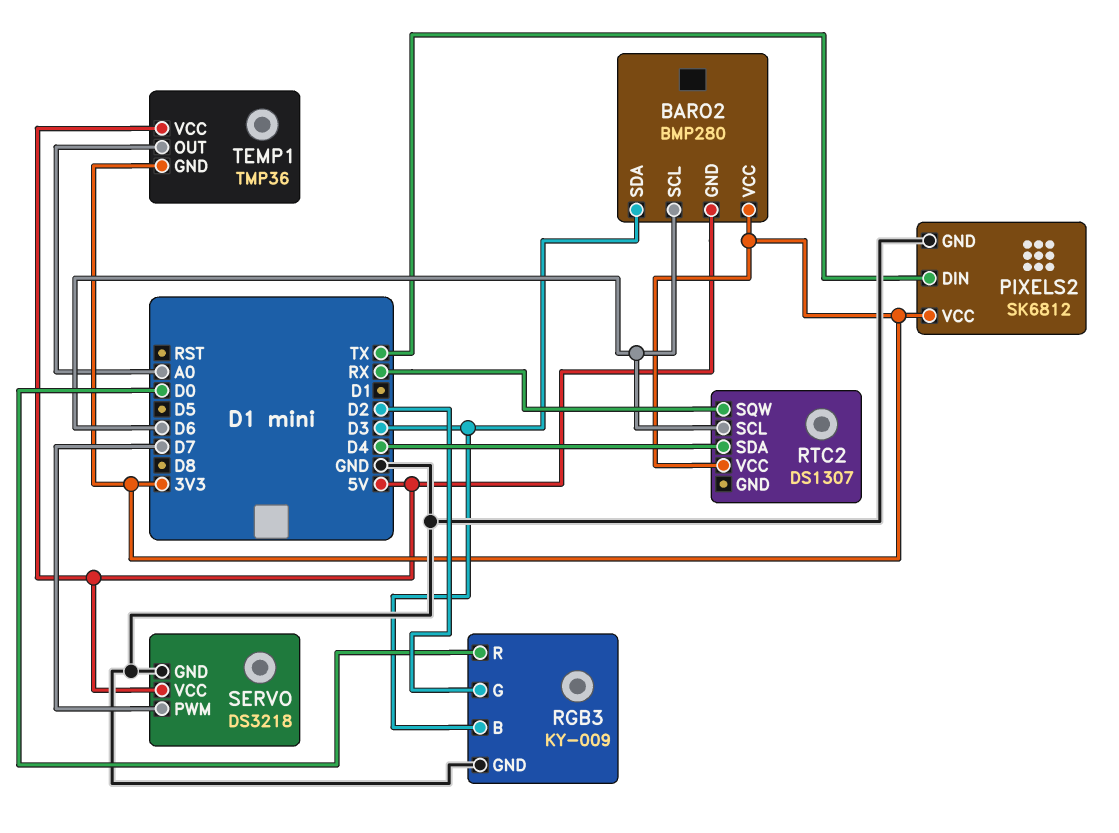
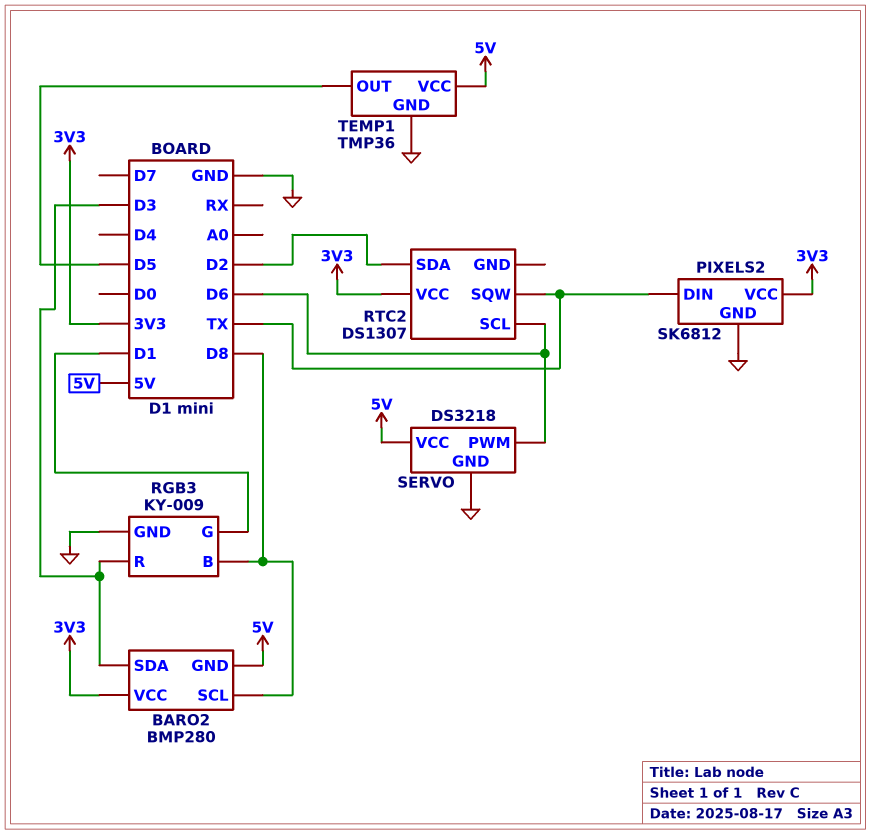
BARO2 pin SCL: D6 -> D8
RGB3 pin B: D3 -> D8
RGB3 pin G: D2 -> D1
RGB3 pin R: D0 -> D3
RTC2 pin SDA: D4 -> D2
RTC2 pin SQW: RX -> TX
SERVO pin PWM: D7 -> D6
TEMP1 pin GND: 3V3 -> GND
TEMP1 pin OUT: A0 -> D5

